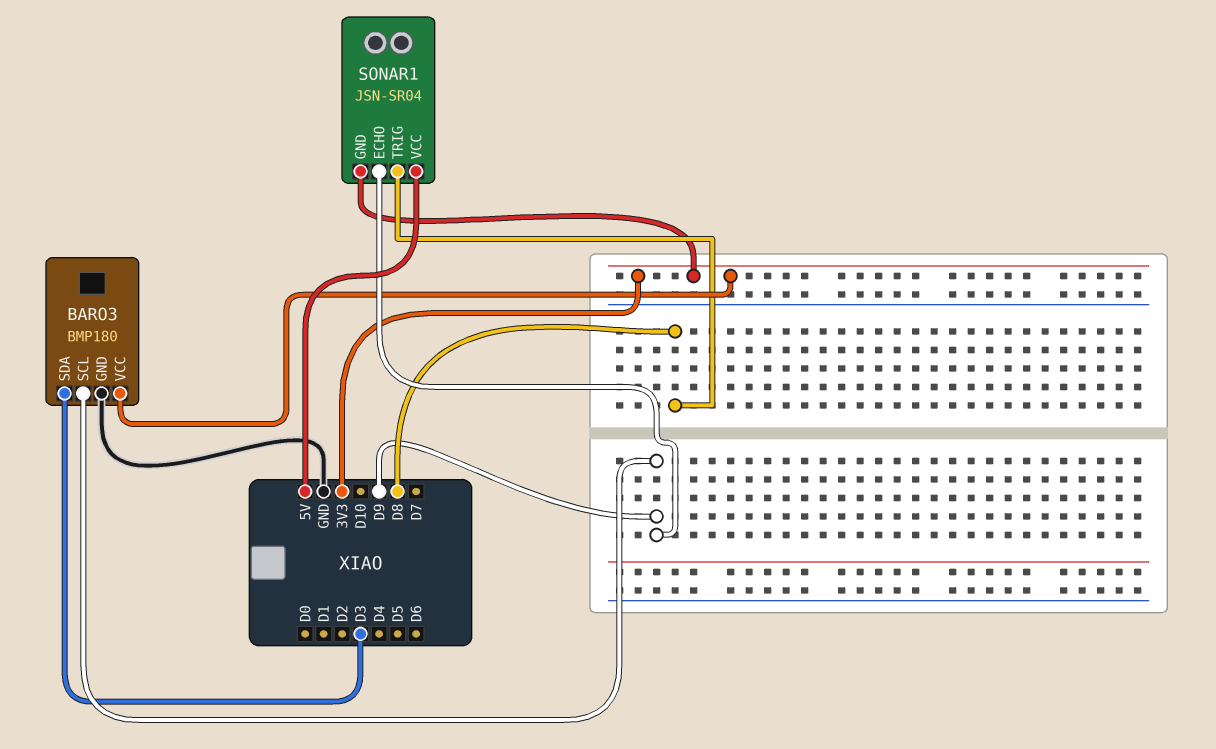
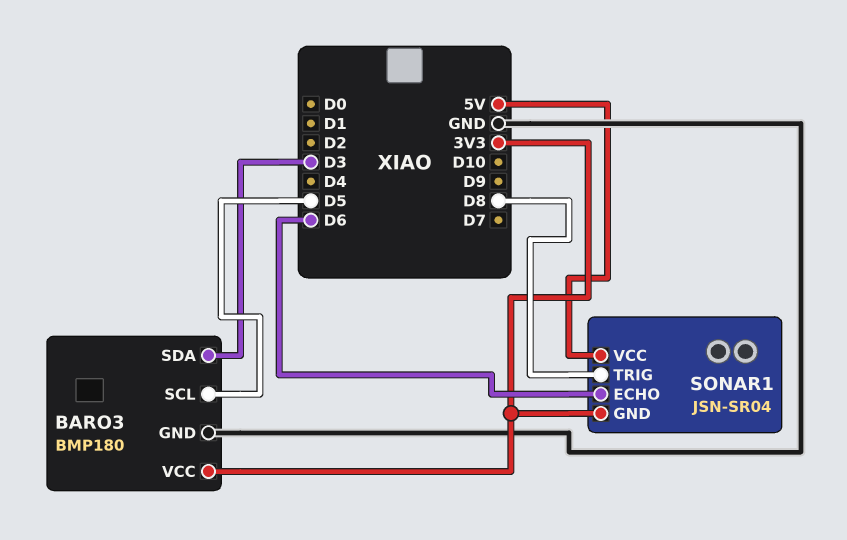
BARO3 pin SCL: D9 -> D5
SONAR1 pin ECHO: D9 -> D6

